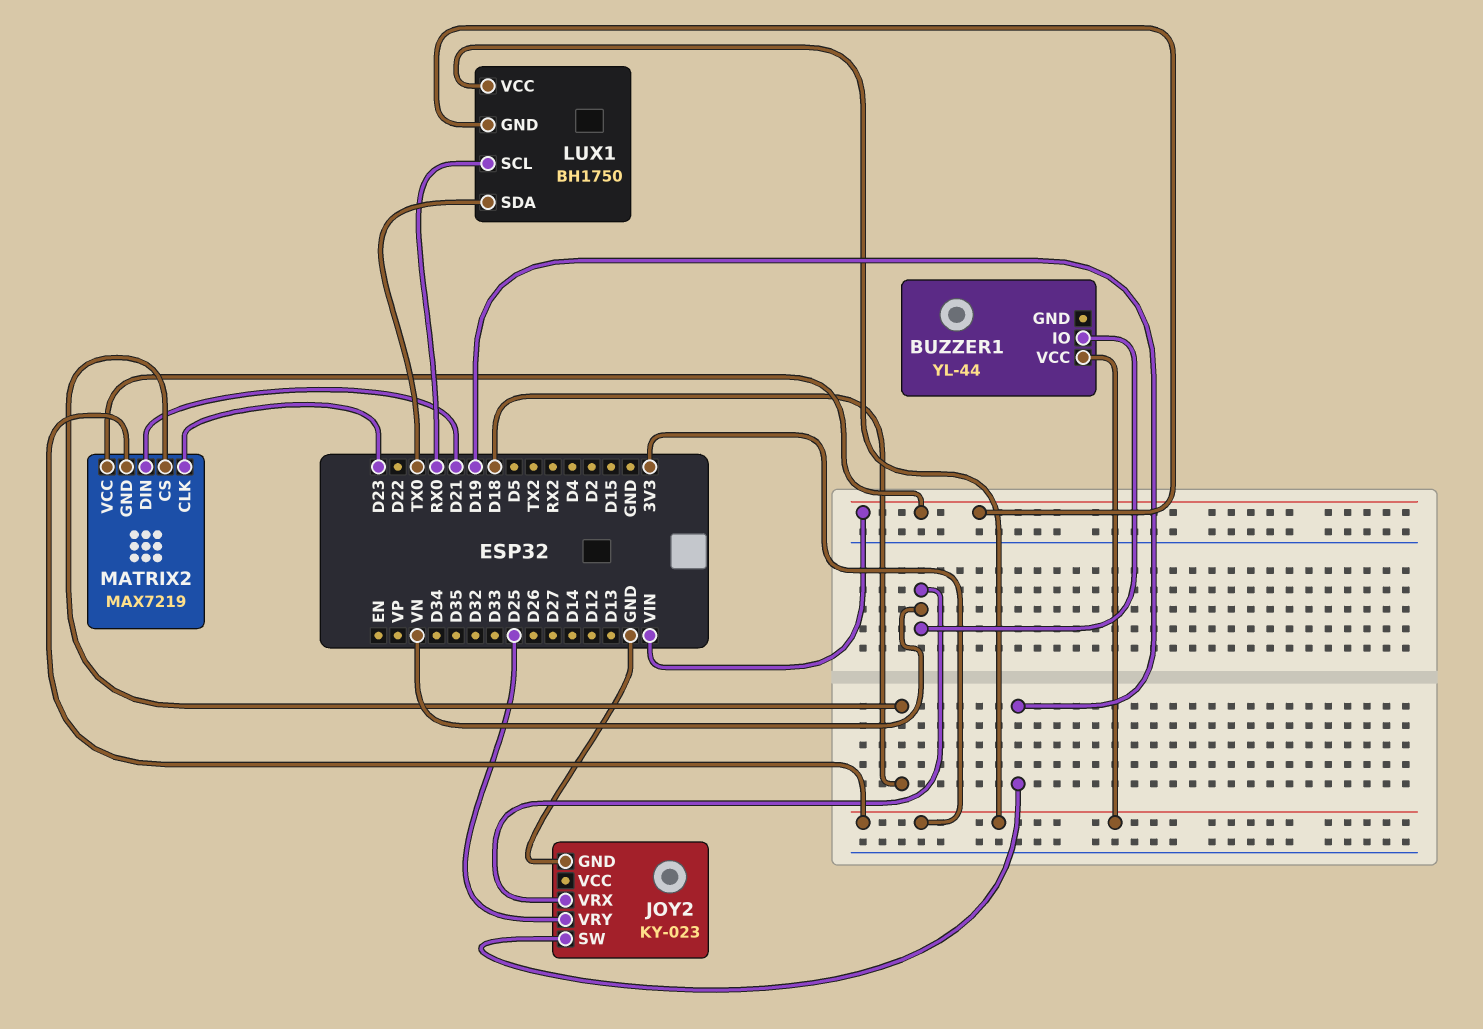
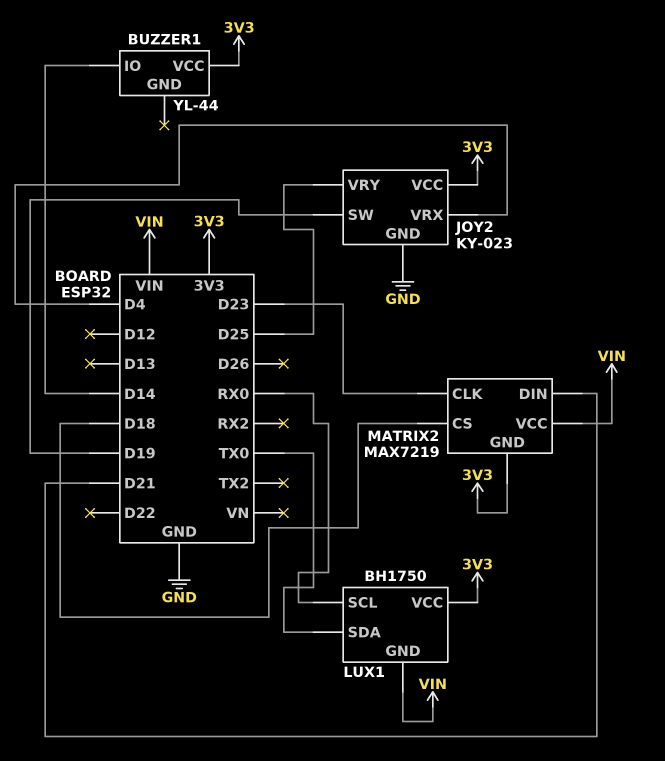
BUZZER1 pin IO: VN -> D14
JOY2 pin VCC: none -> 3V3
JOY2 pin VRX: VN -> D4

